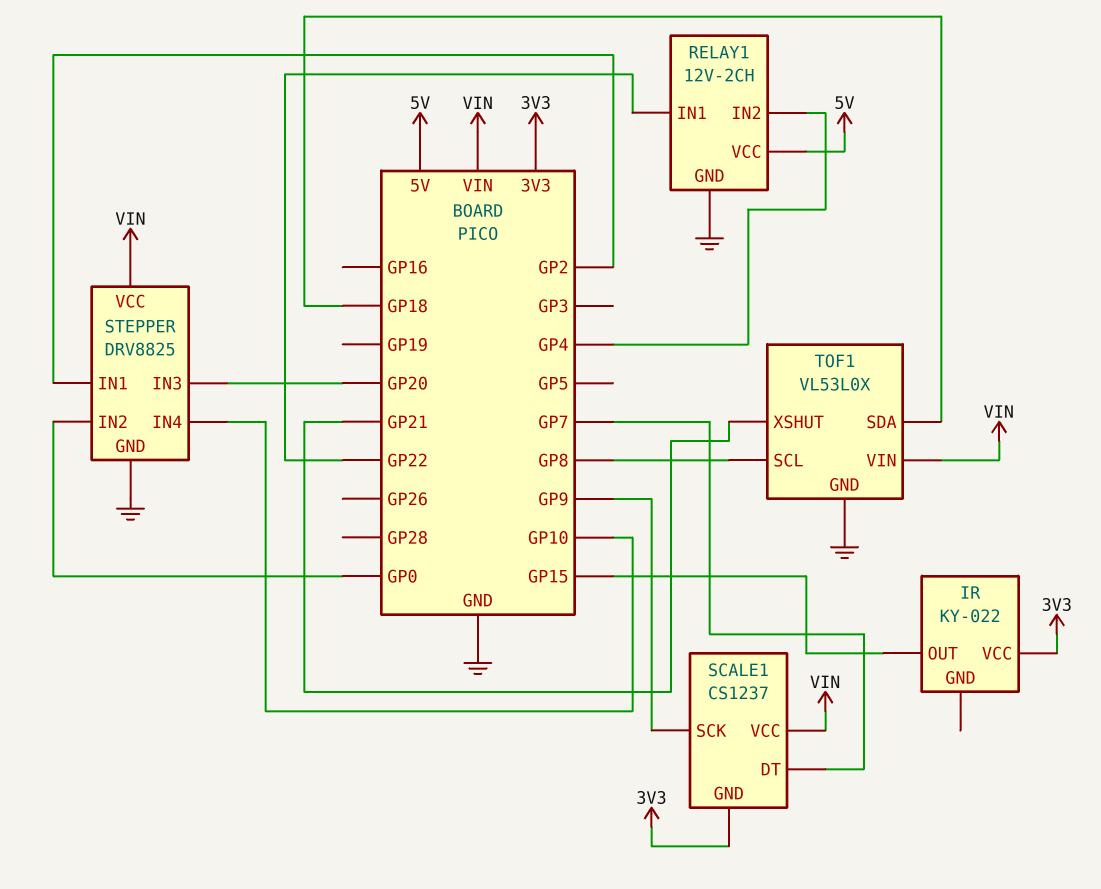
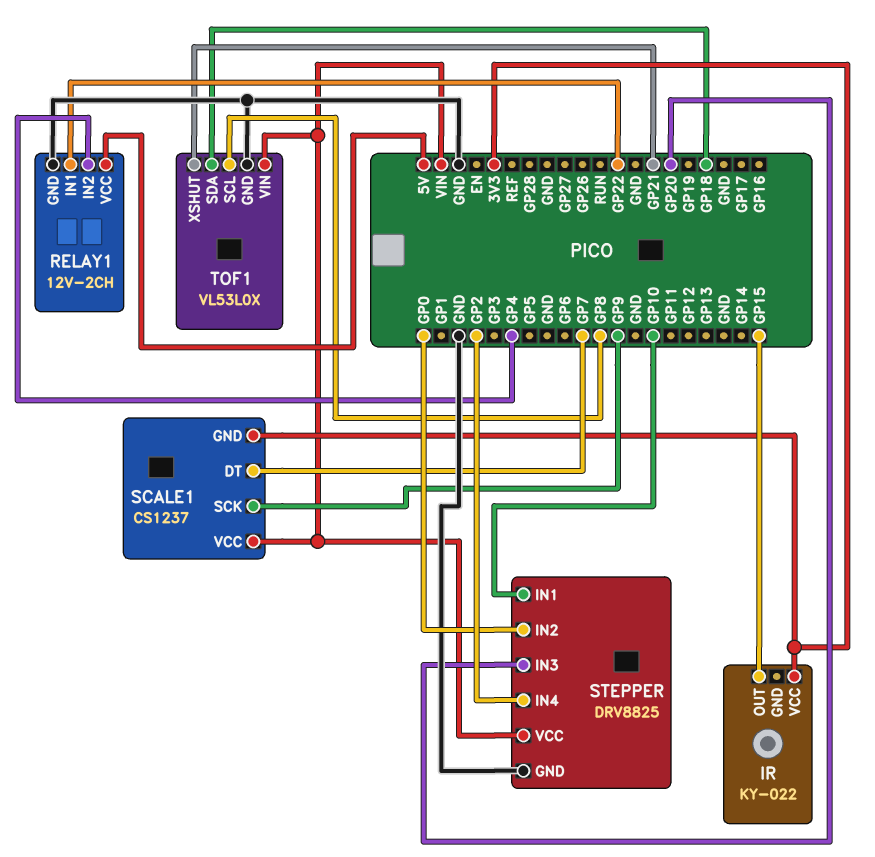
STEPPER pin IN1: GP2 -> GP10
STEPPER pin IN4: GP10 -> GP2

